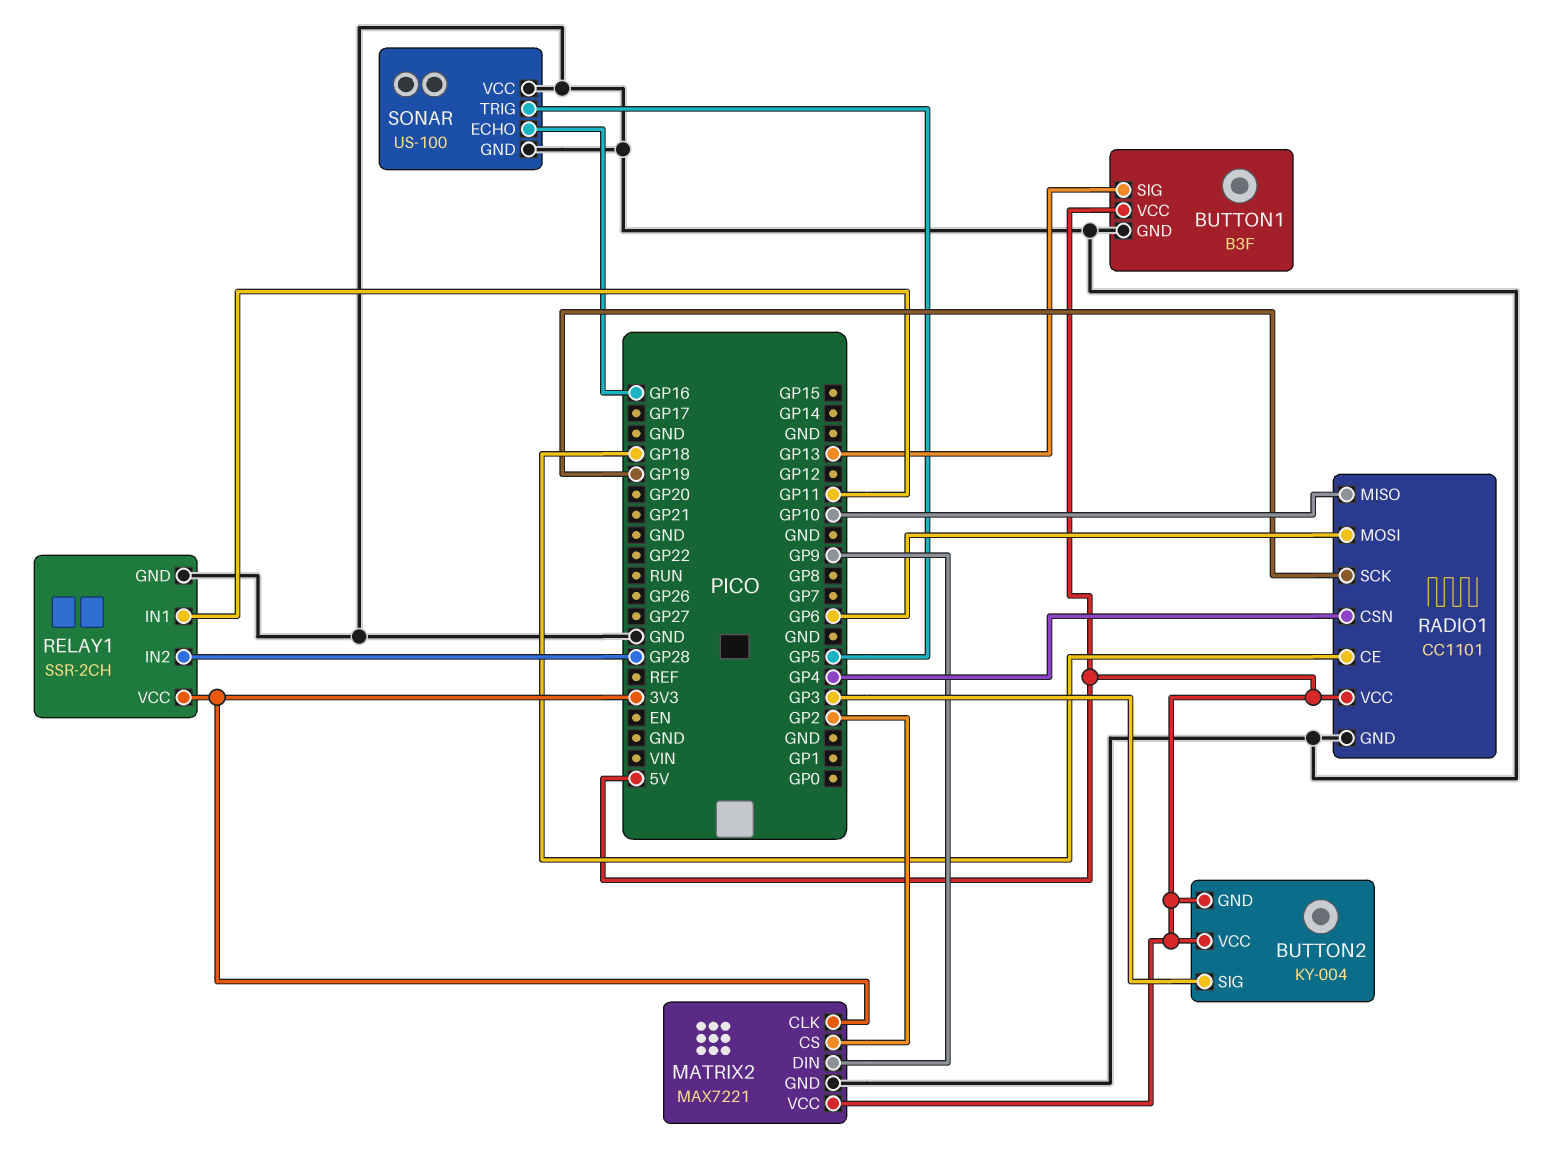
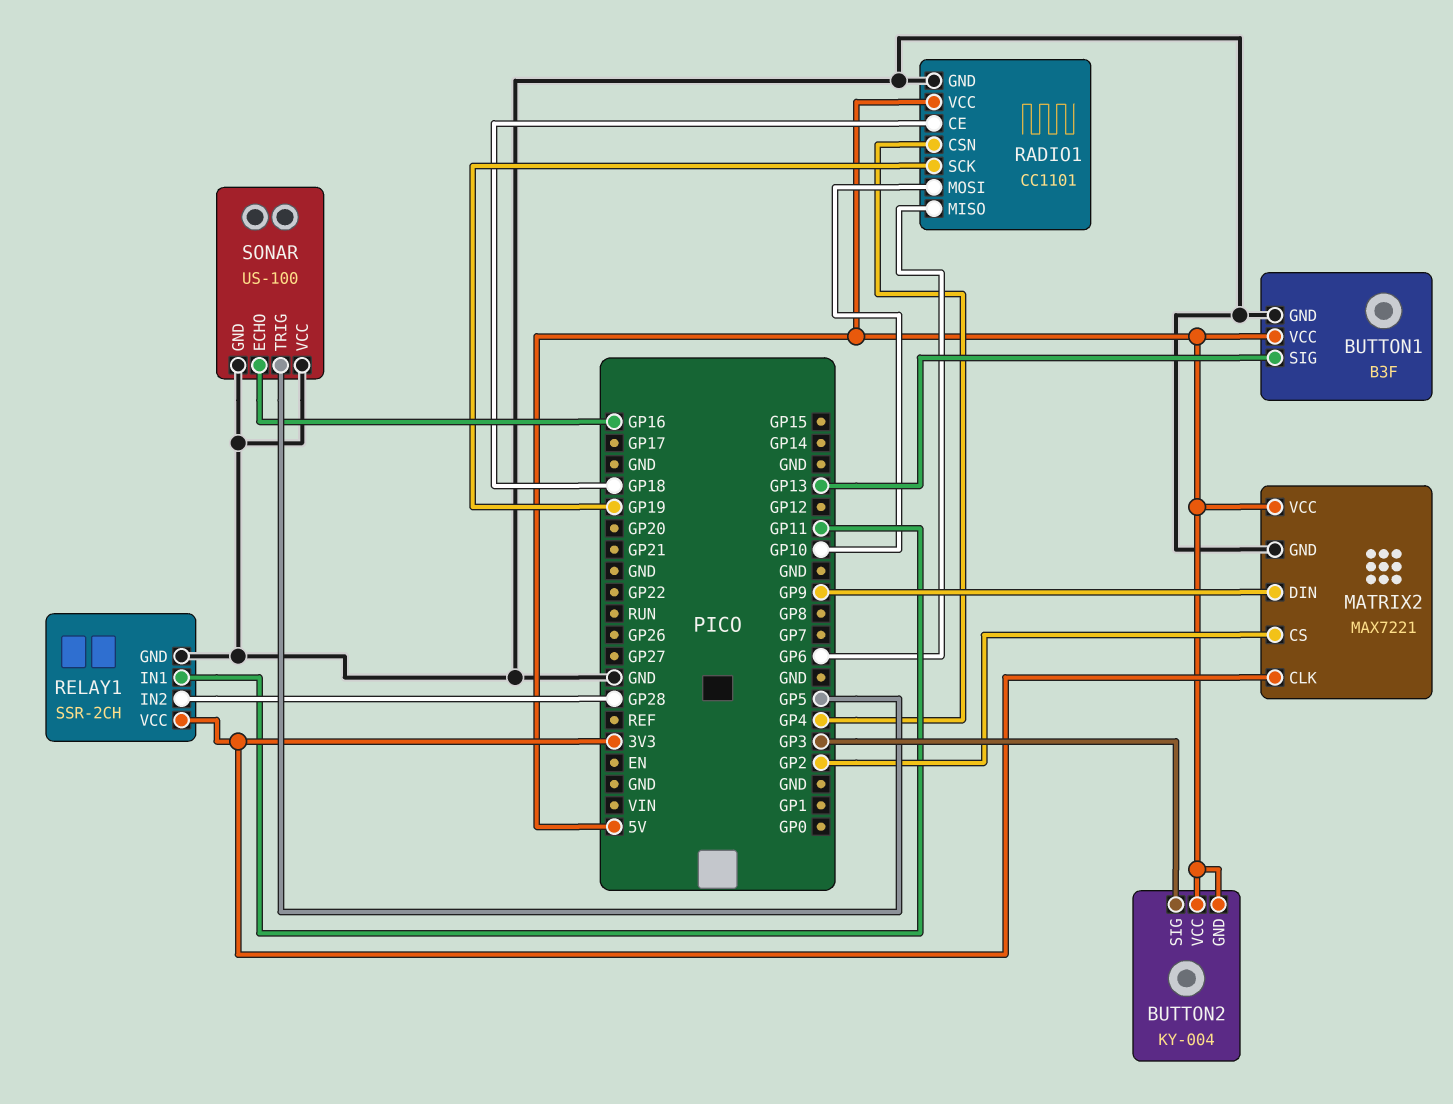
RADIO1 pin MISO: GP10 -> GP6
RADIO1 pin MOSI: GP6 -> GP10

